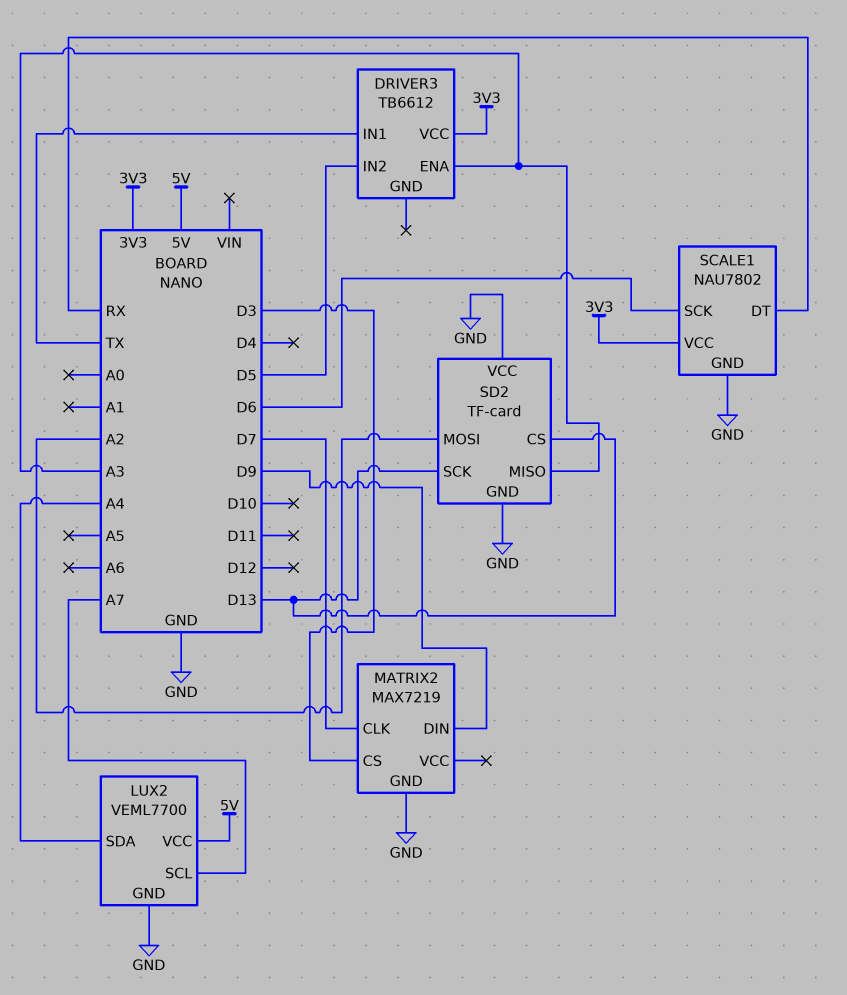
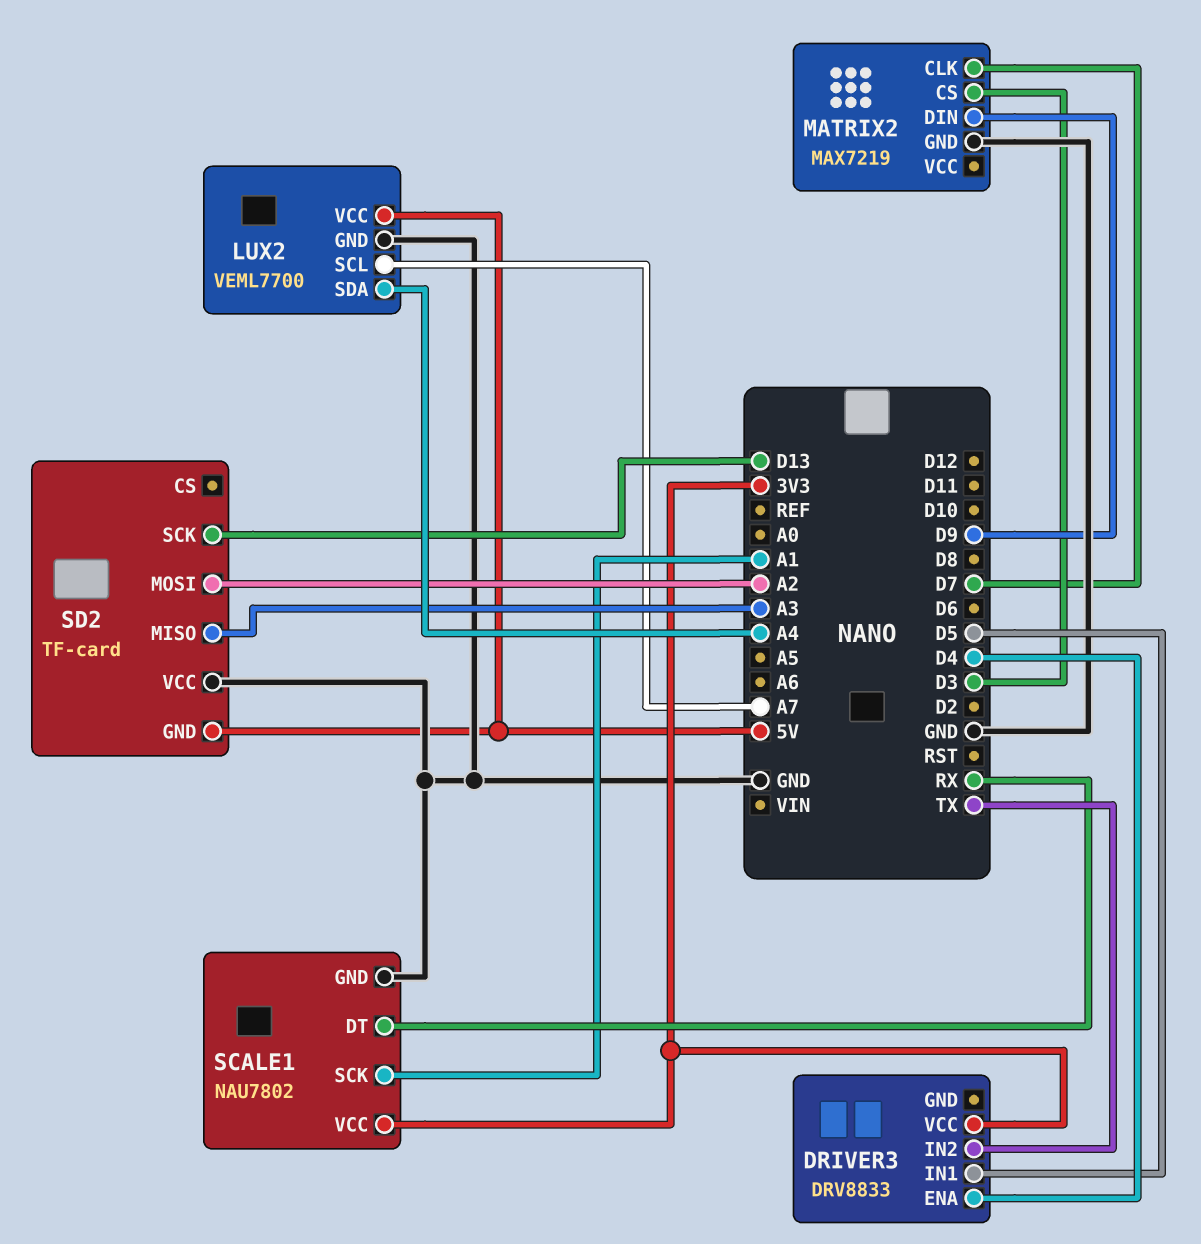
DRIVER3: TB6612 -> DRV8833
DRIVER3 pin ENA: A3 -> D4
DRIVER3 pin IN1: TX -> D5
DRIVER3 pin IN2: D5 -> TX
SCALE1 pin SCK: D6 -> A1
SD2 pin CS: D13 -> none
SD2 pin GND: GND -> 5V

